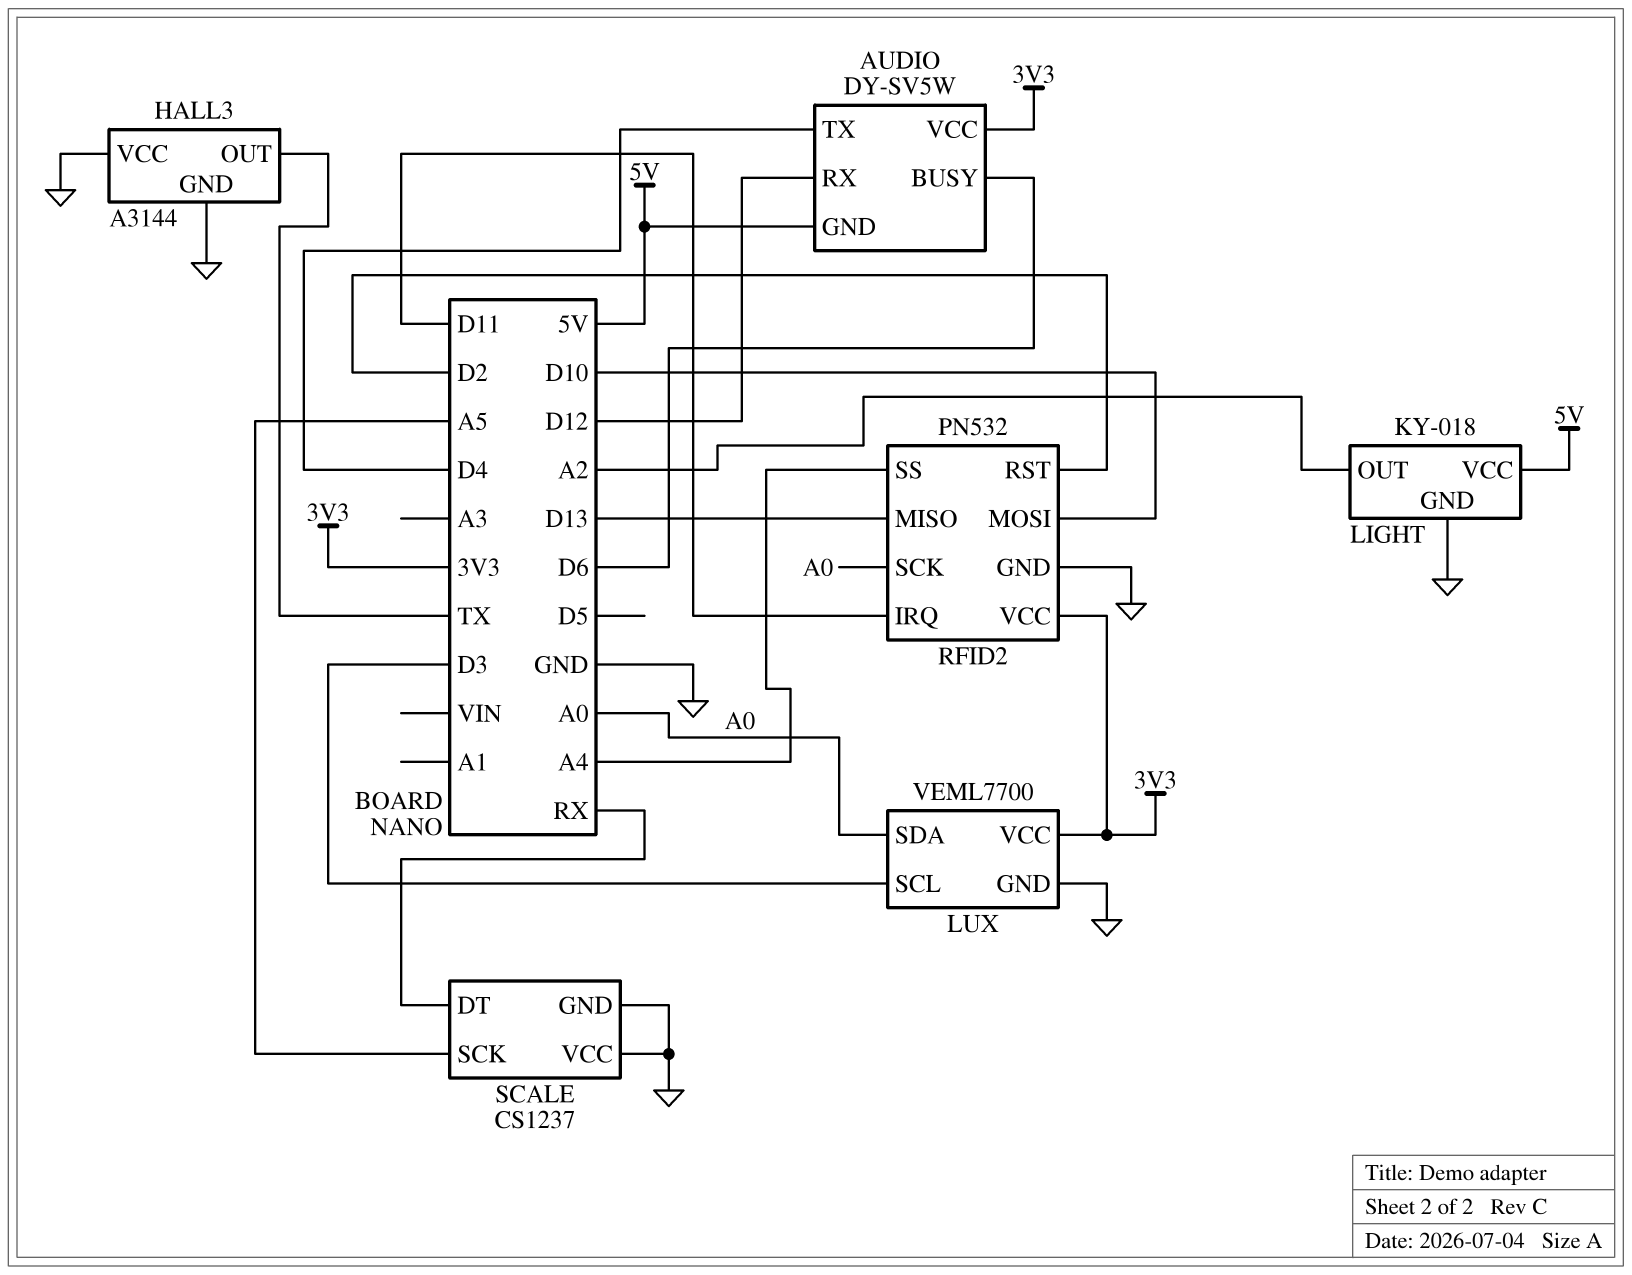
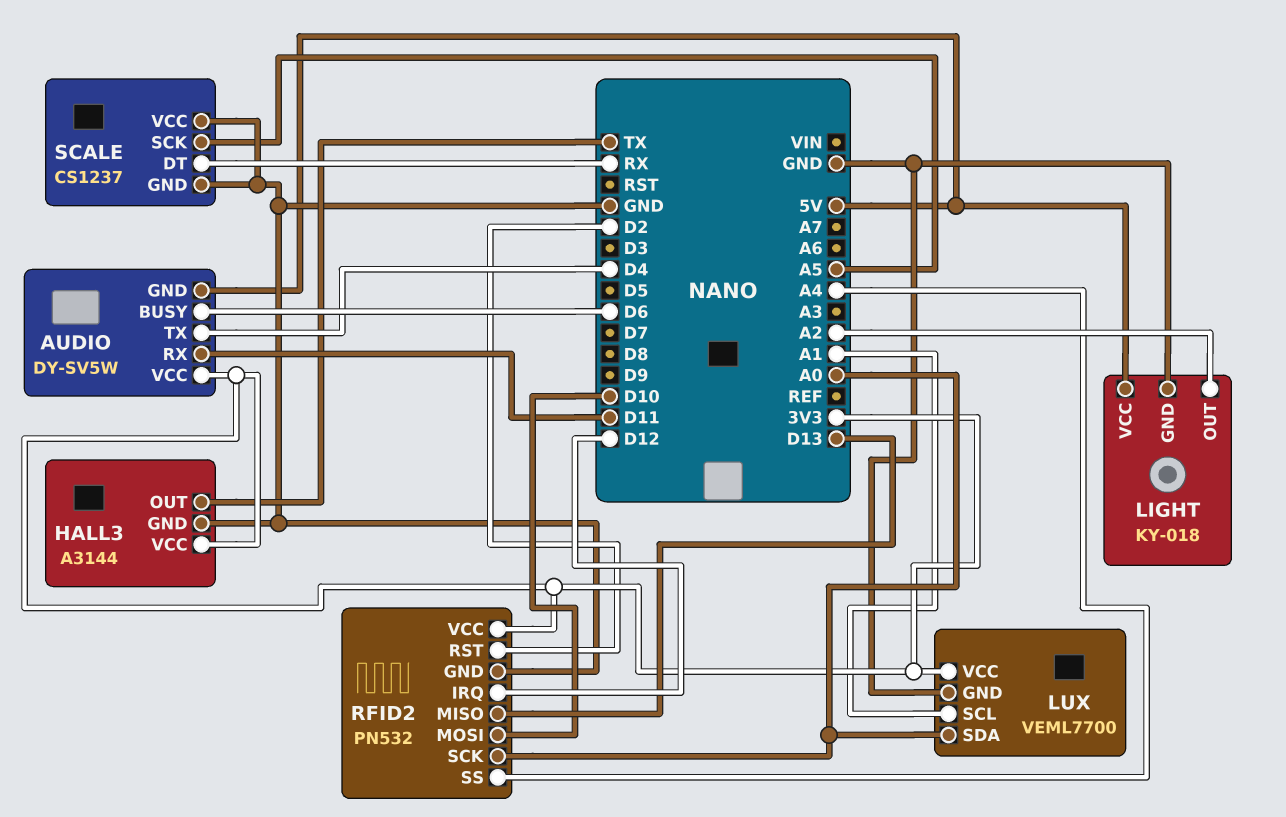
AUDIO pin RX: D12 -> D11
HALL3 pin VCC: GND -> 3V3
LUX pin SCL: D3 -> A1
RFID2 pin IRQ: D11 -> D12

